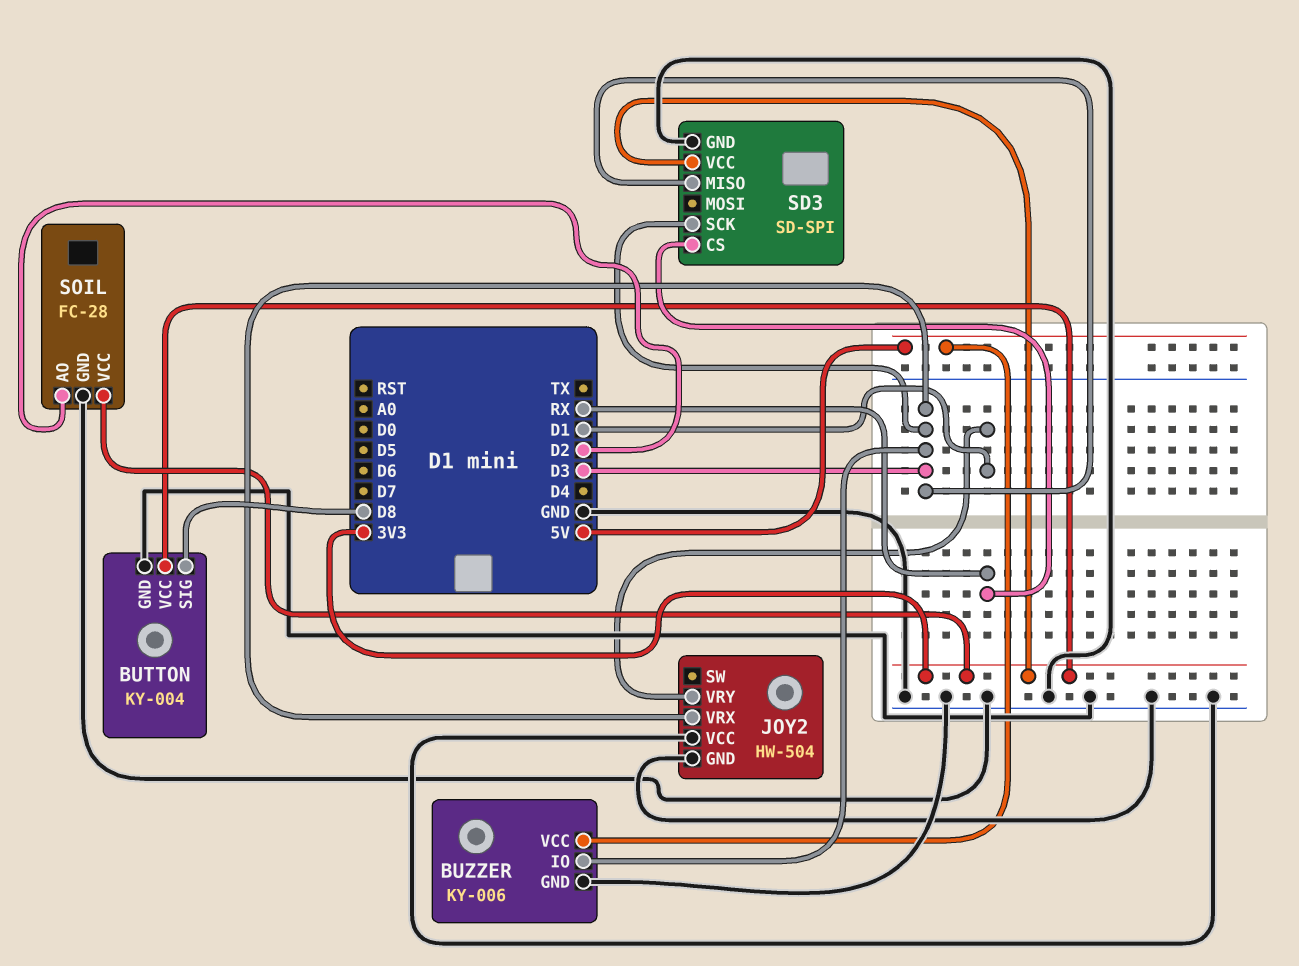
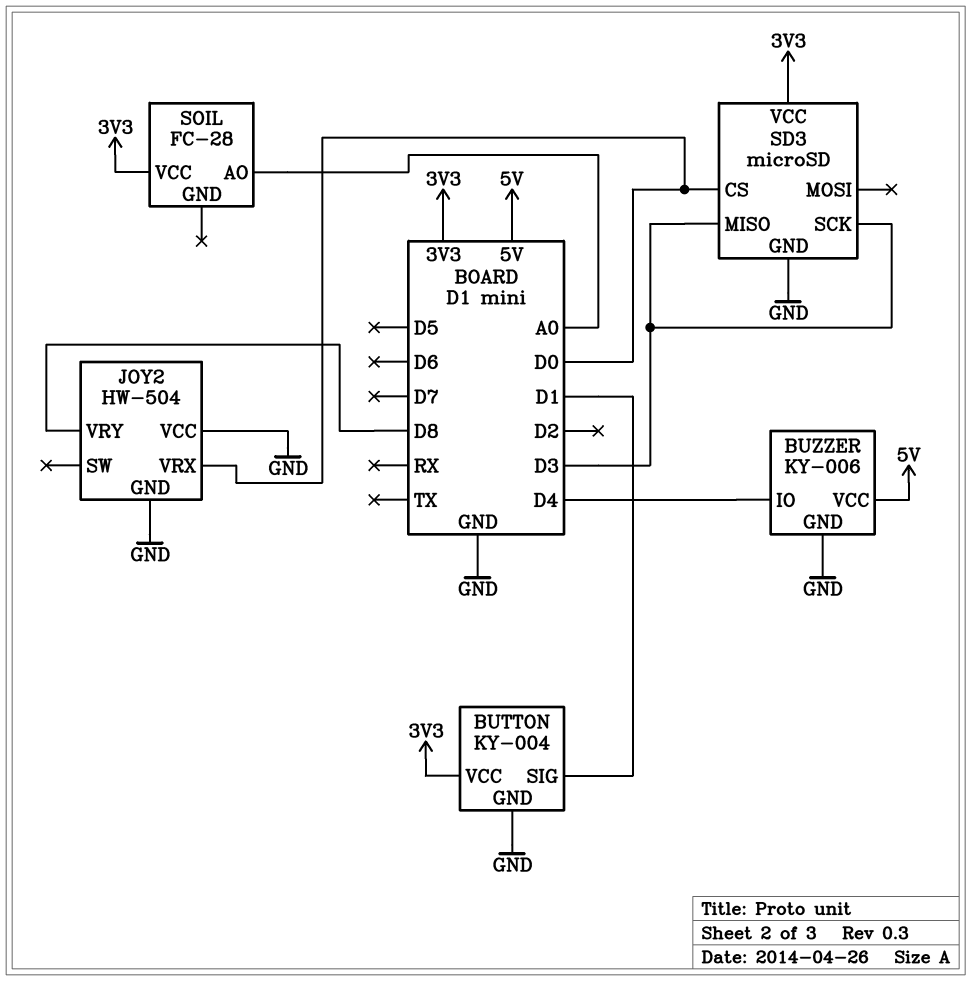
BUTTON pin SIG: D8 -> D1
BUZZER pin IO: D3 -> D4
JOY2 pin VRX: D3 -> D0
JOY2 pin VRY: D1 -> D8
SD3: SD-SPI -> microSD
SD3 pin CS: RX -> D0
SOIL pin AO: D2 -> A0
SOIL pin GND: GND -> none

